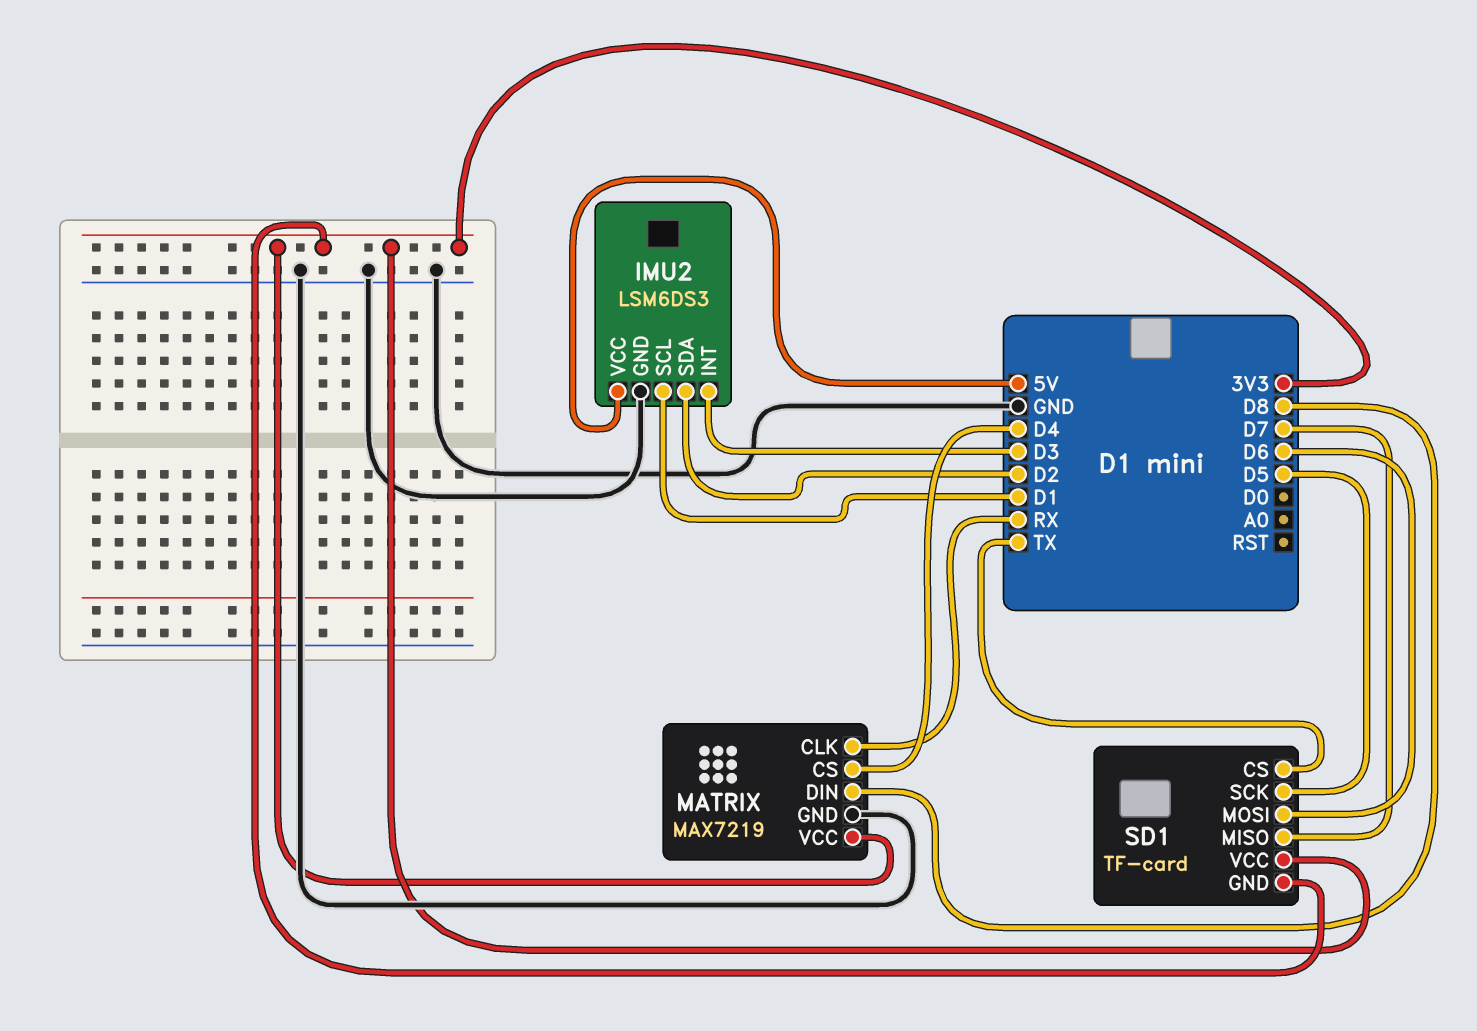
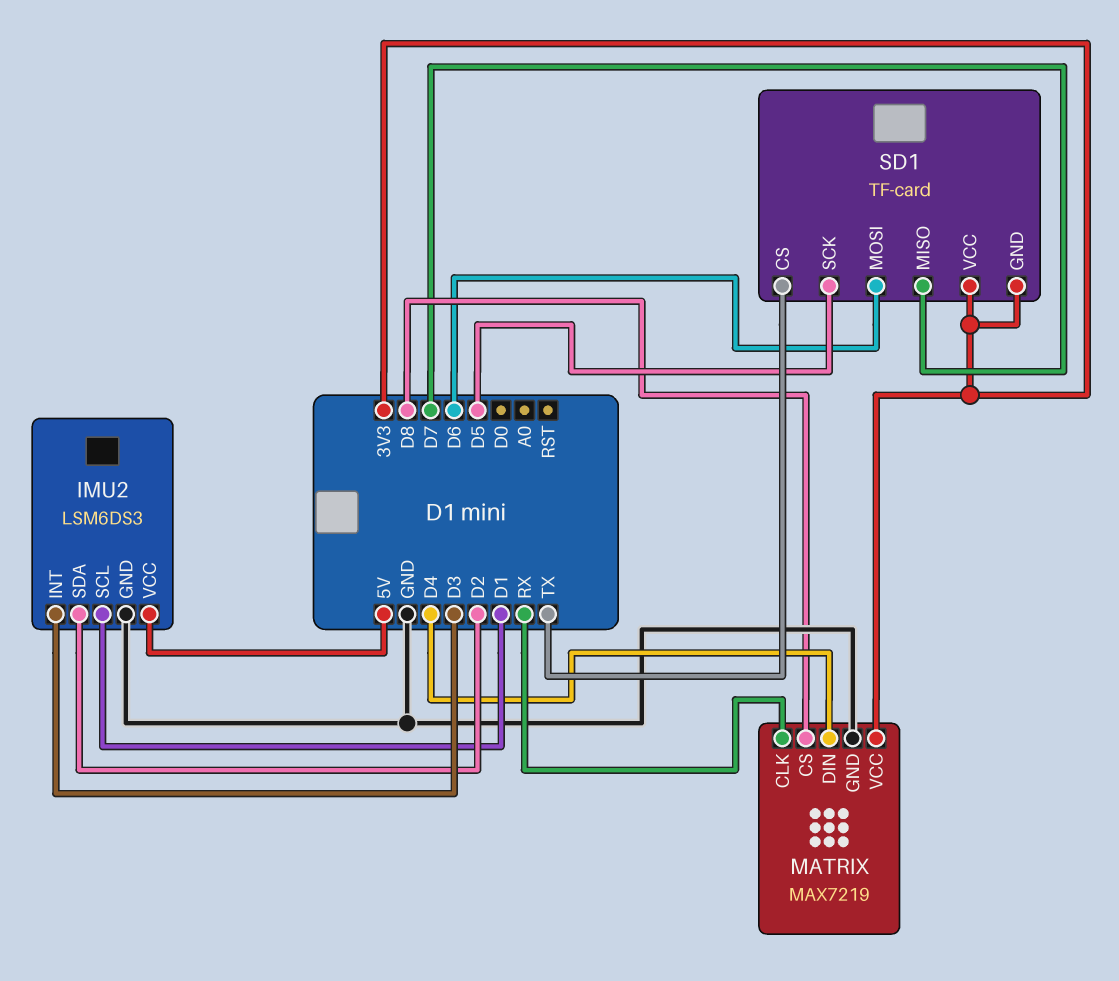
MATRIX pin CS: D4 -> D8
MATRIX pin DIN: D8 -> D4

